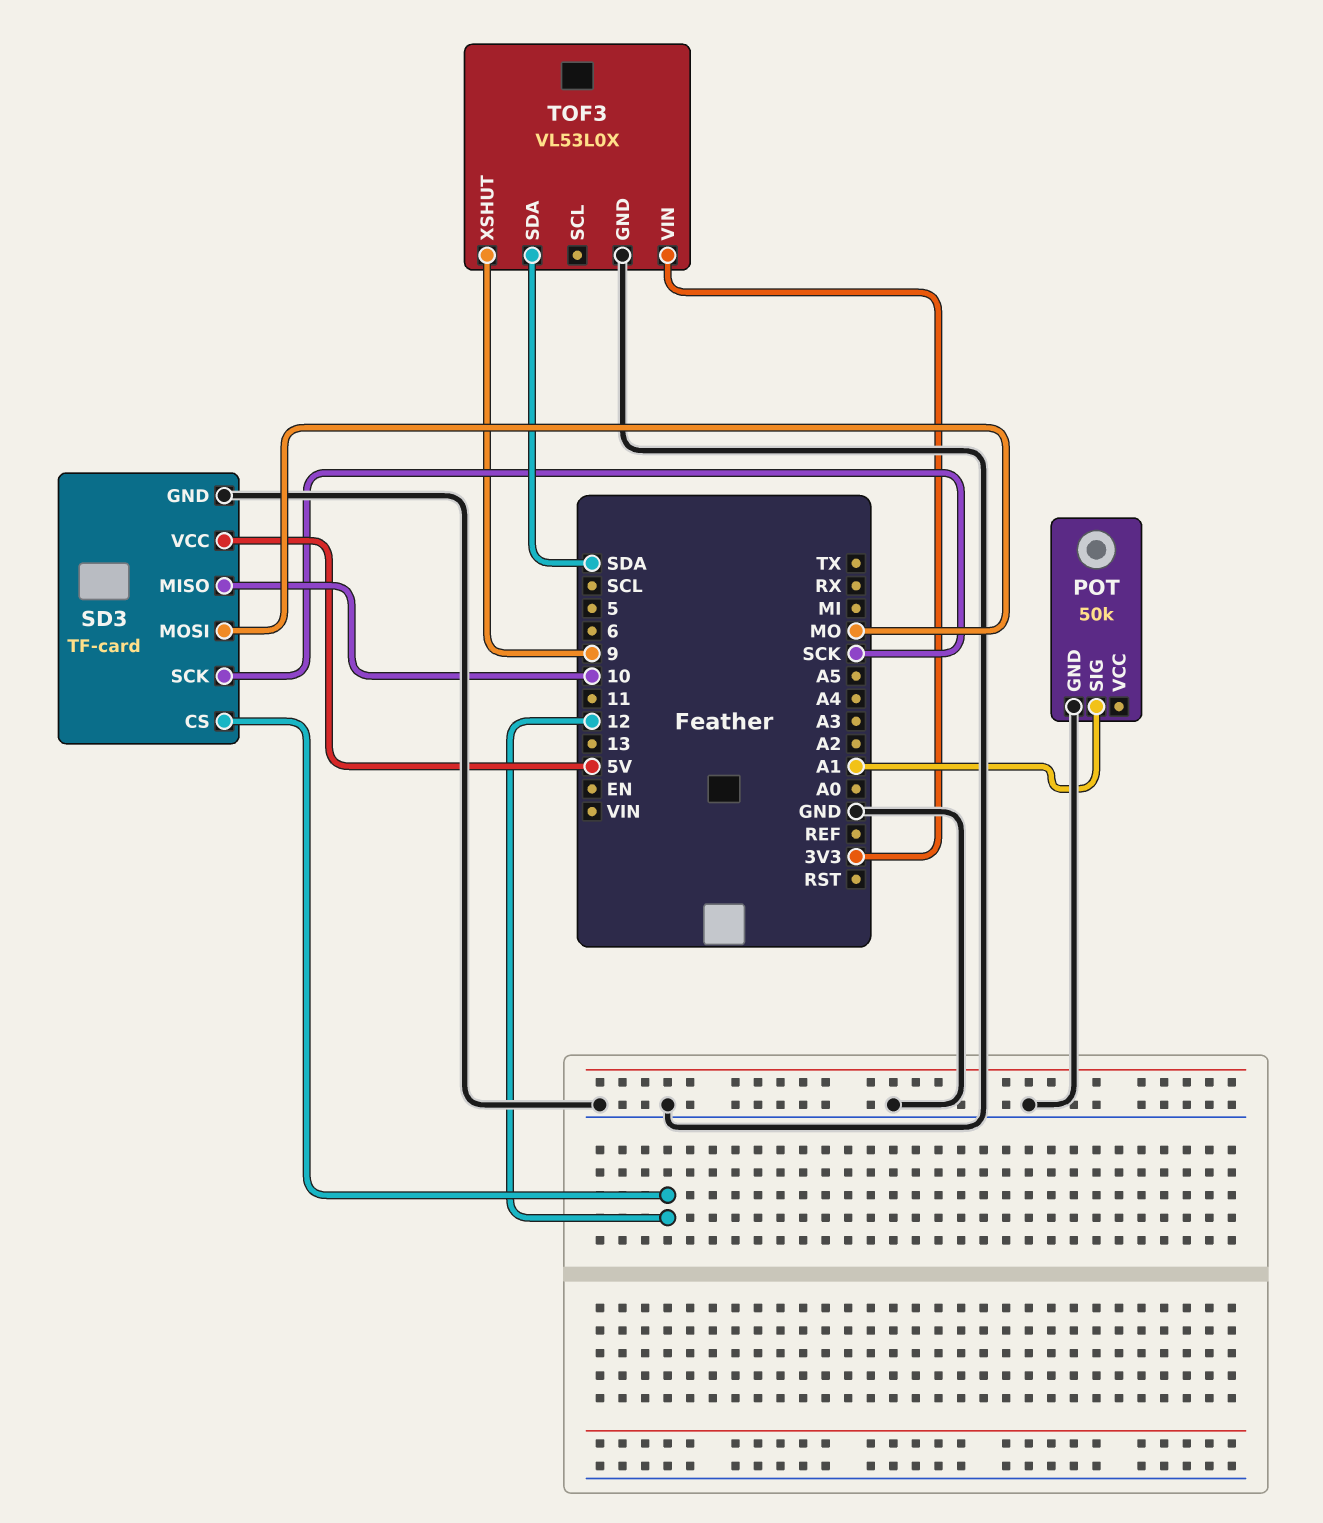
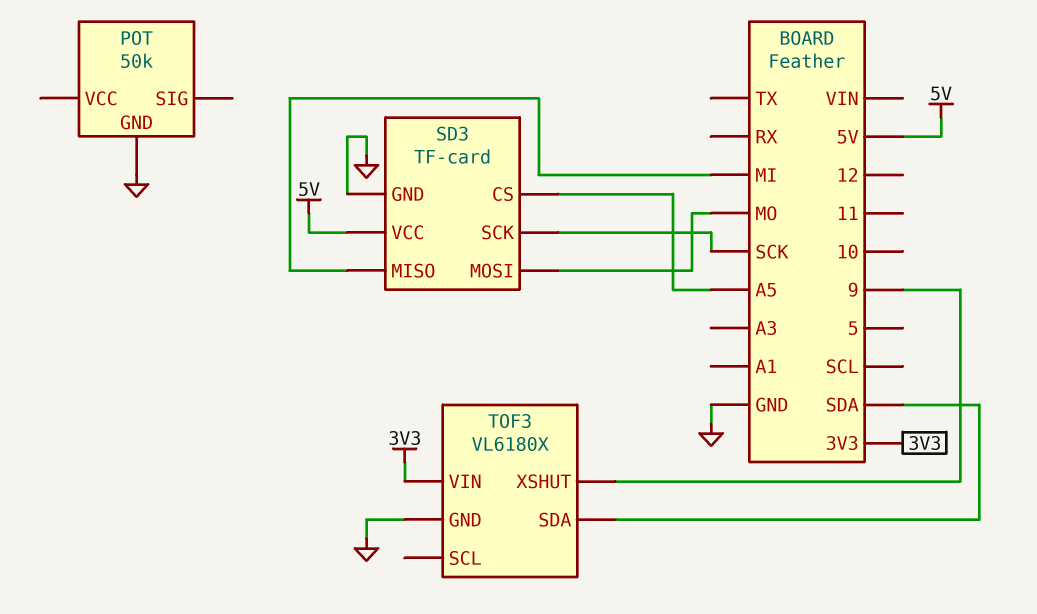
POT pin SIG: A1 -> none
SD3 pin CS: 12 -> A5
SD3 pin MISO: 10 -> MI
TOF3: VL53L0X -> VL6180X

